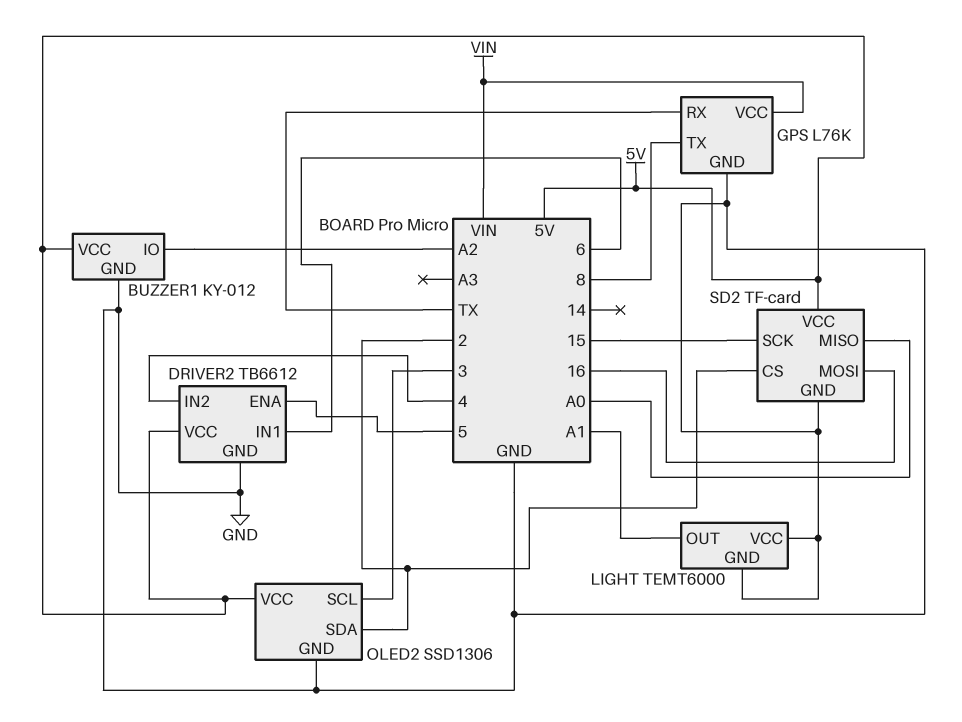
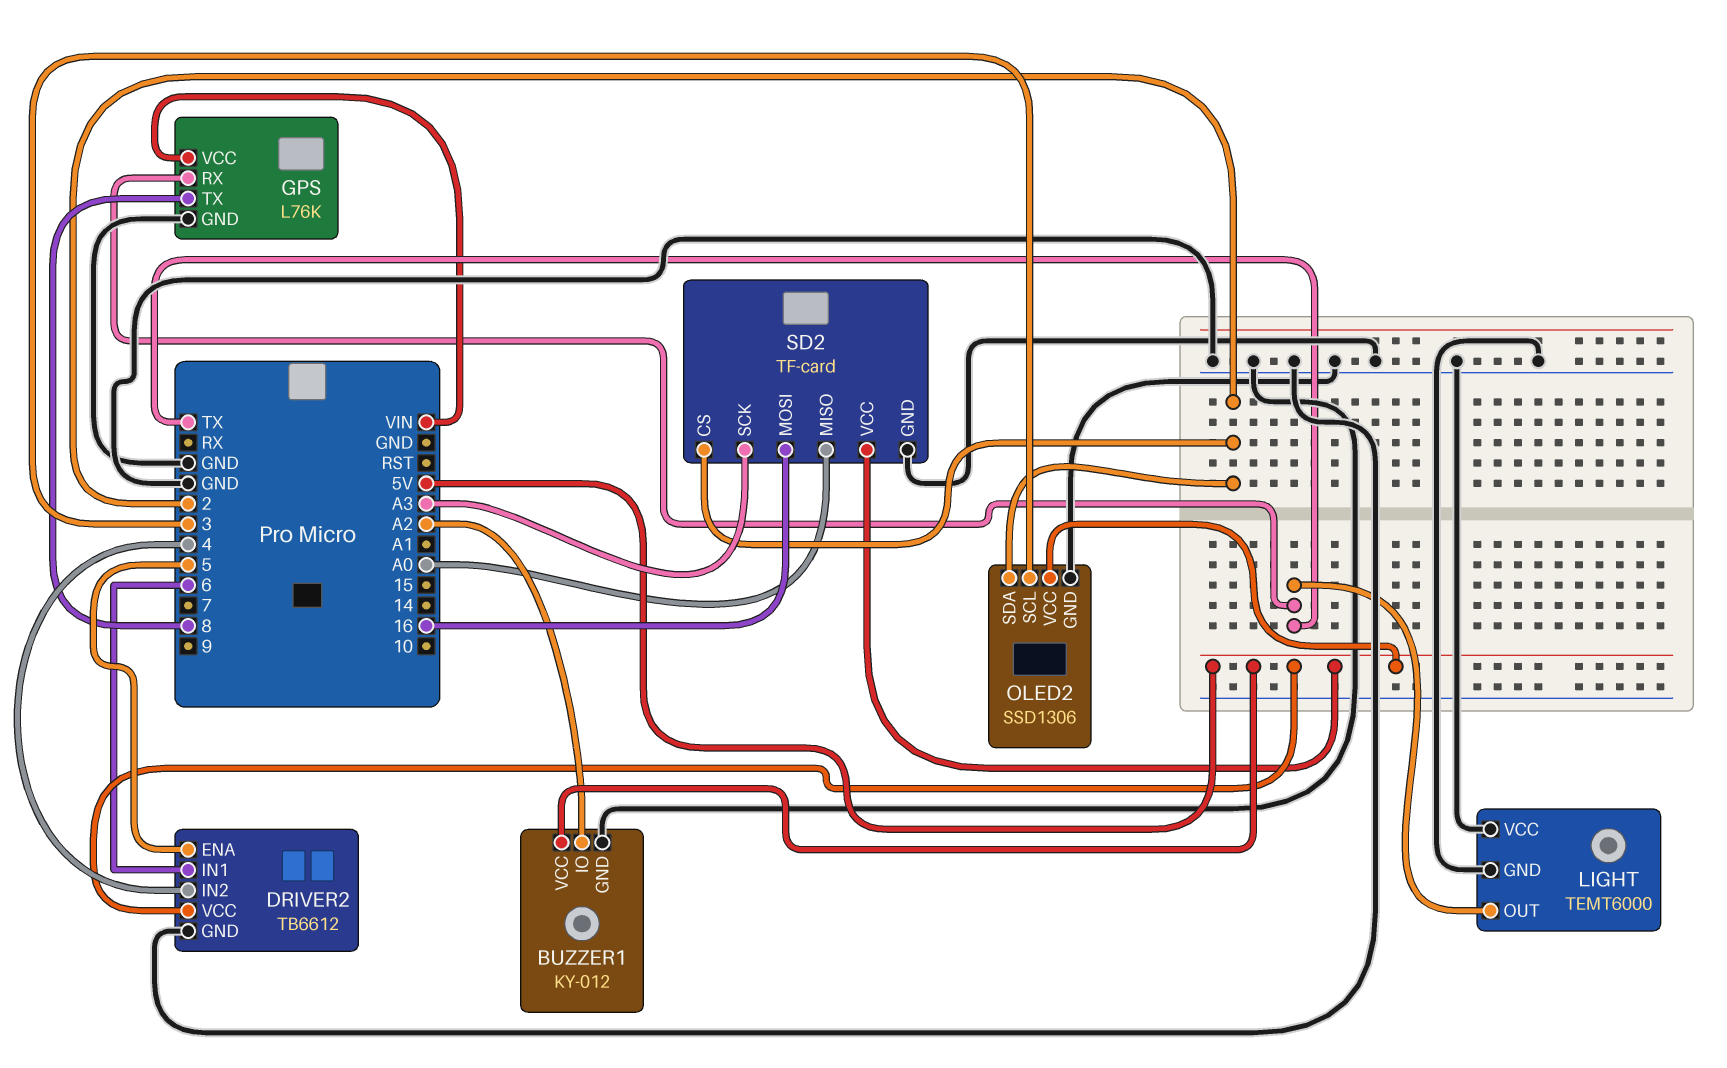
LIGHT pin OUT: A1 -> TX
SD2 pin SCK: 15 -> A3

